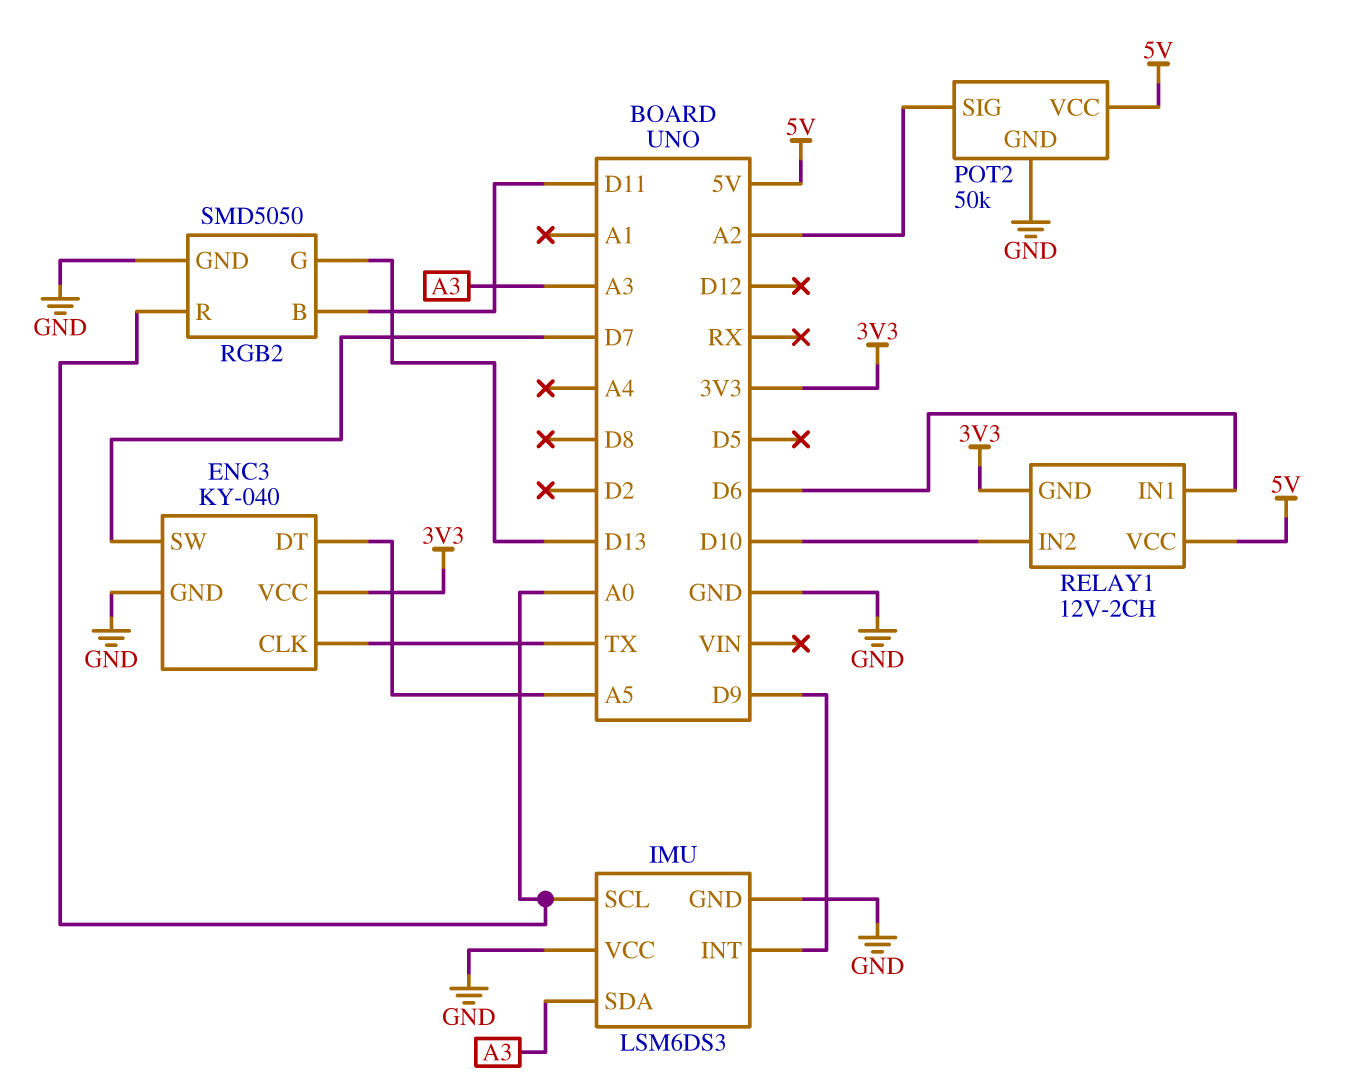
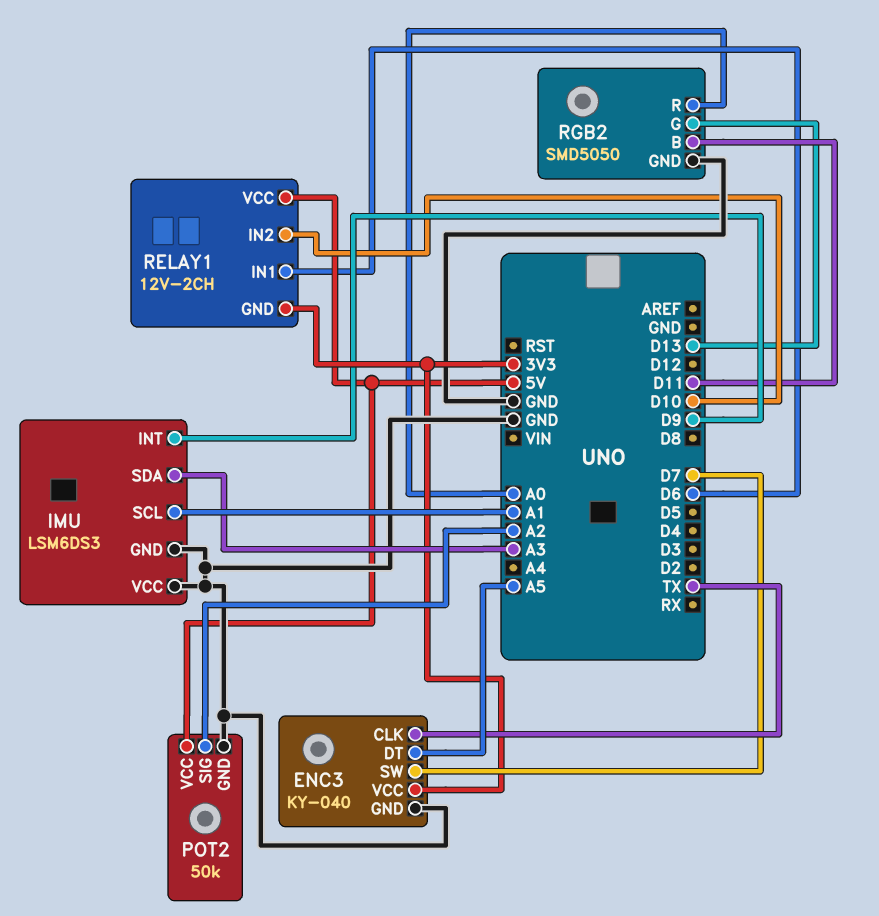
IMU pin SCL: A0 -> A1

